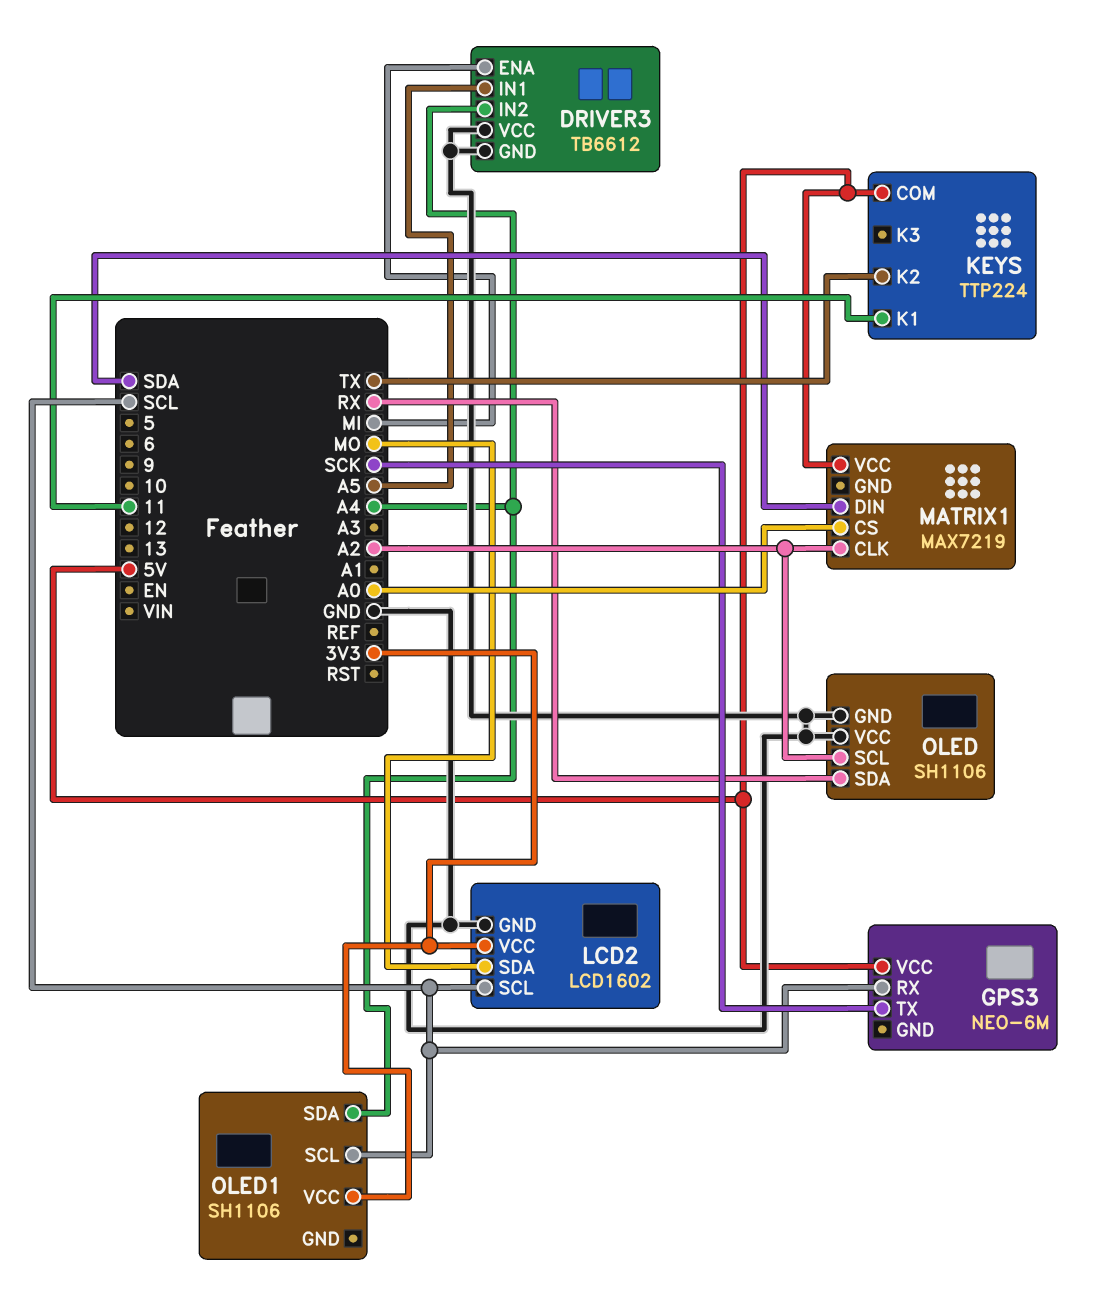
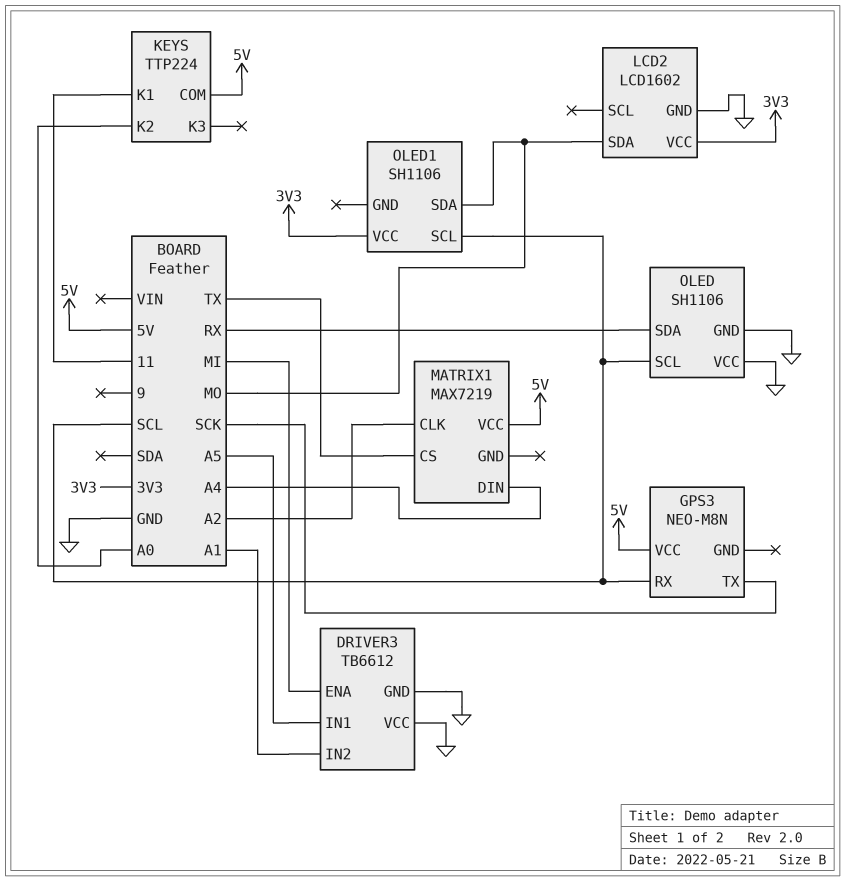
DRIVER3 pin IN2: A4 -> A1
GPS3: NEO-6M -> NEO-M8N
KEYS pin K2: TX -> A0
LCD2 pin SCL: SCL -> none
MATRIX1 pin CS: A0 -> TX
MATRIX1 pin DIN: SDA -> A4
OLED pin SCL: A2 -> SCL
OLED1 pin SDA: A4 -> MO

